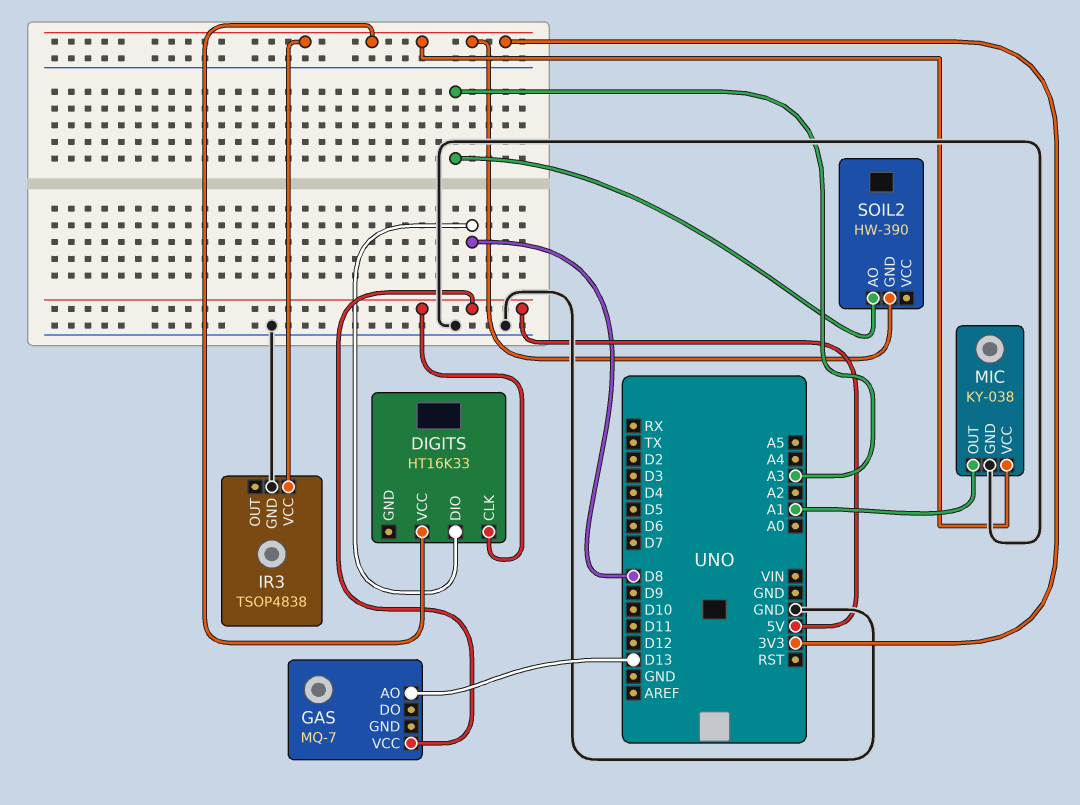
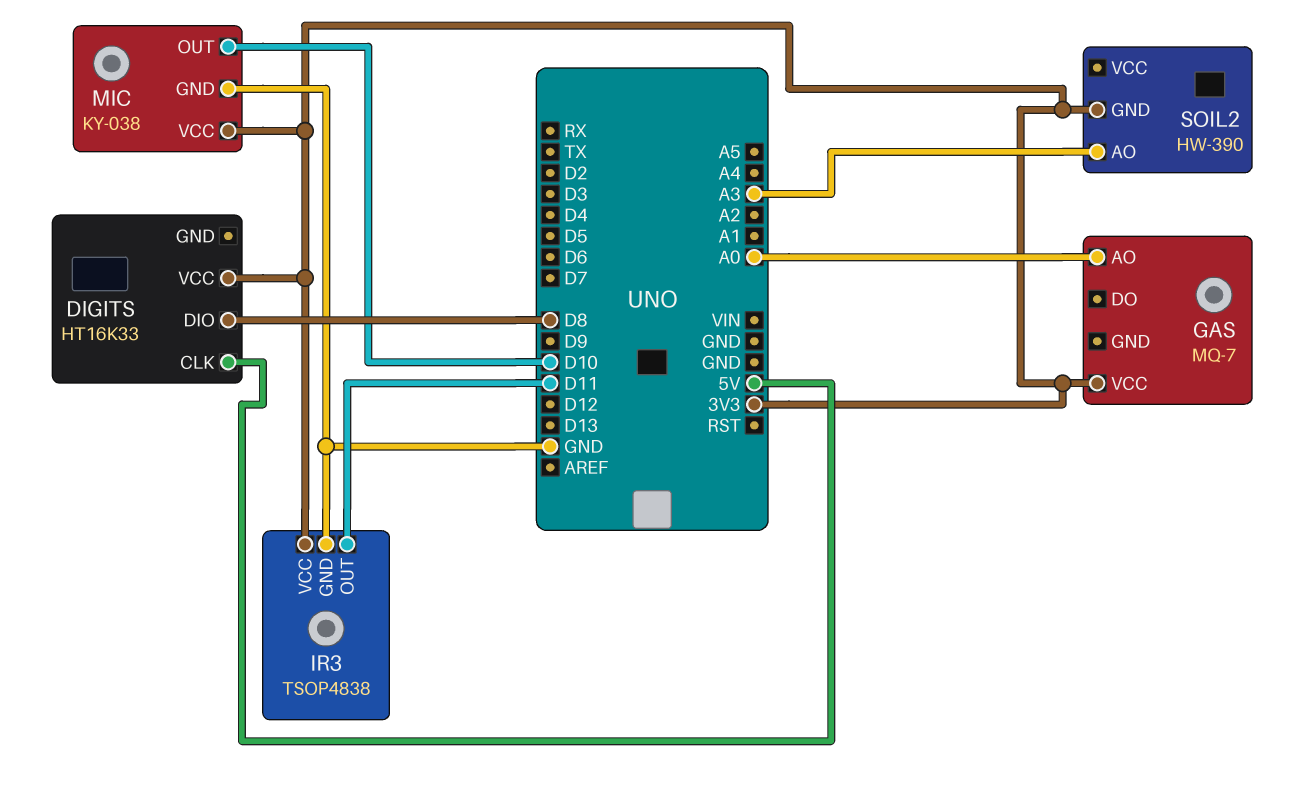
GAS pin AO: D13 -> A0
GAS pin VCC: 5V -> 3V3
IR3 pin OUT: none -> D11
MIC pin OUT: A1 -> D10

